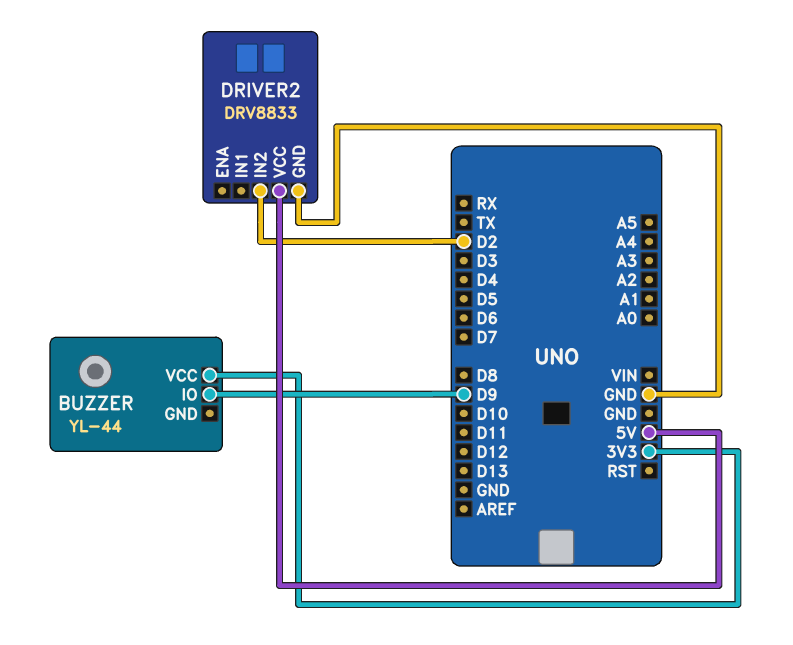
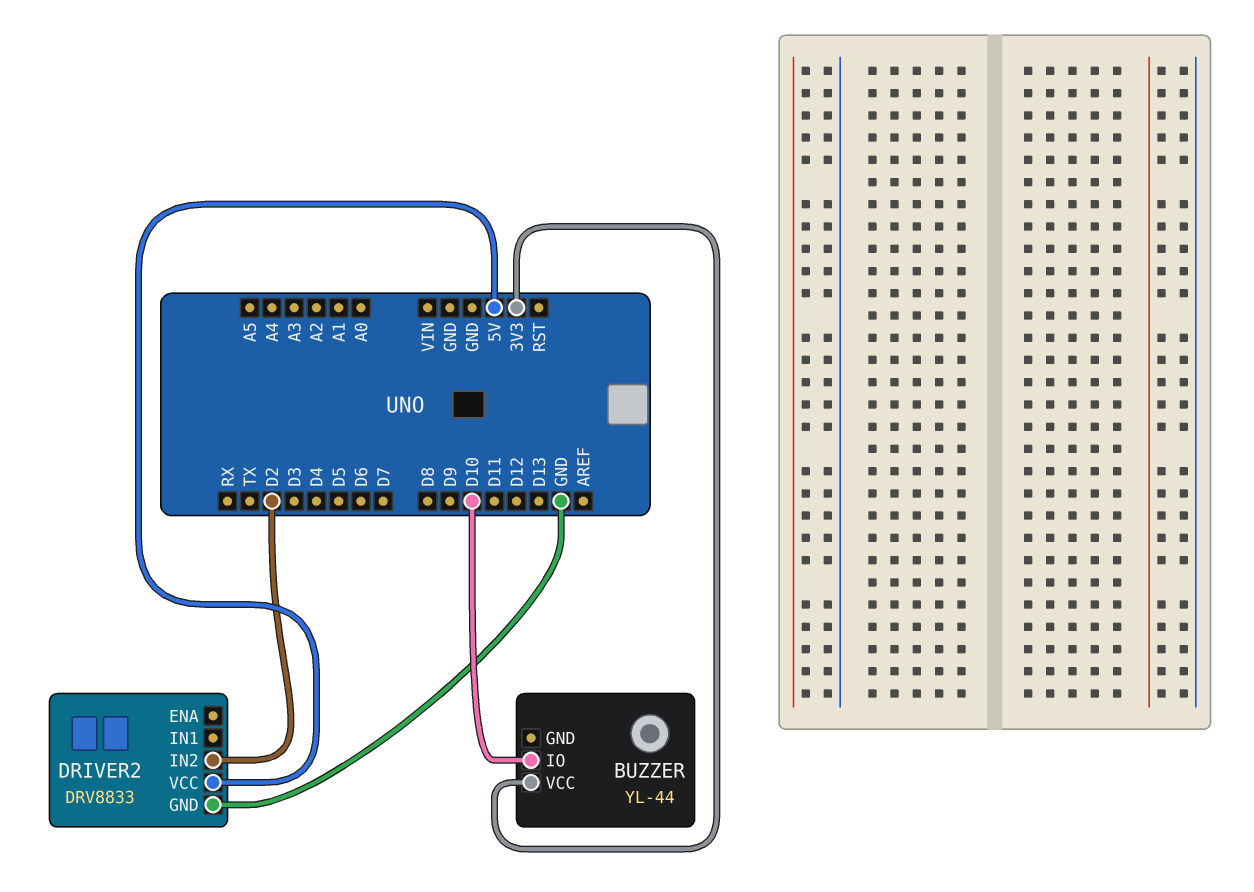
BUZZER pin IO: D9 -> D10

